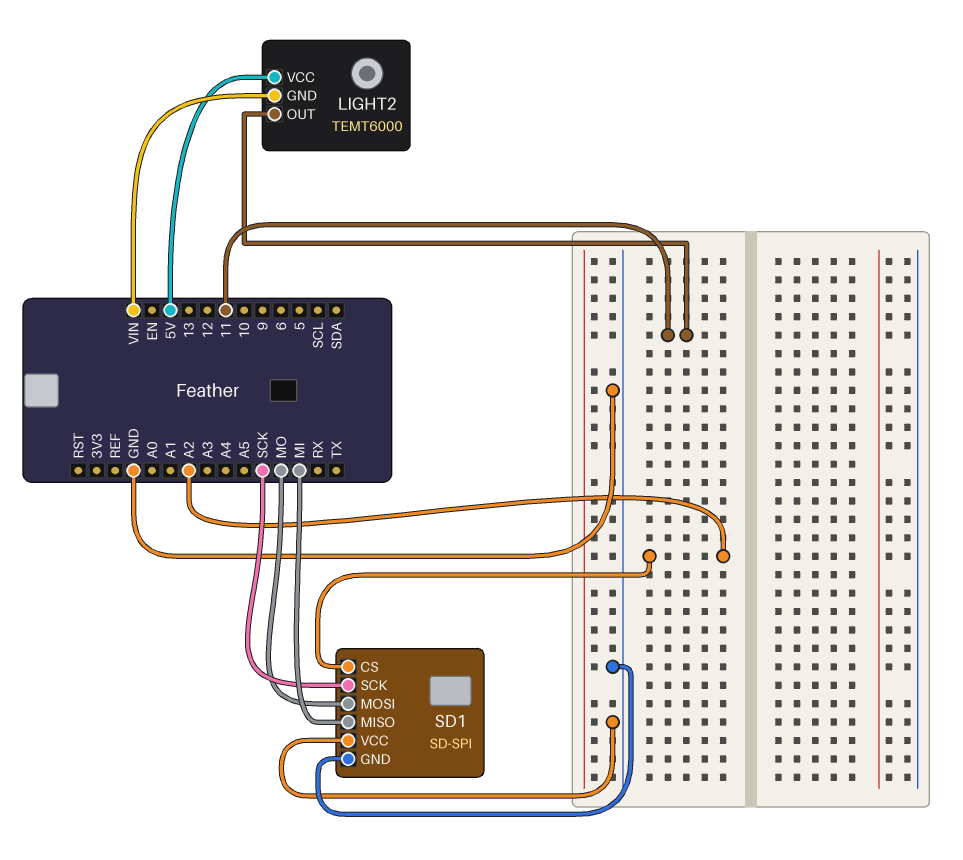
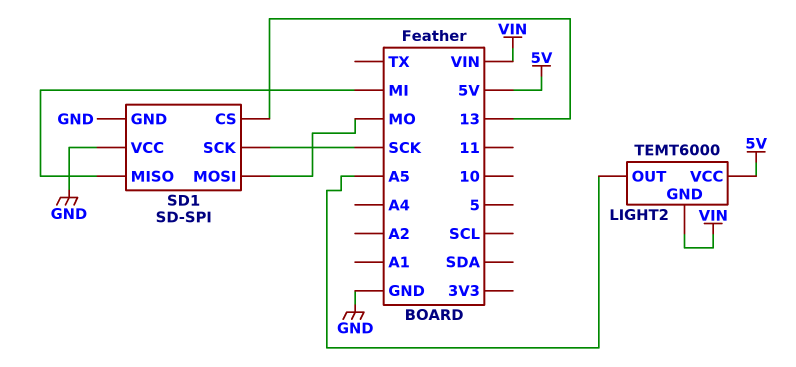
LIGHT2 pin OUT: 11 -> A5
SD1 pin CS: A2 -> 13

